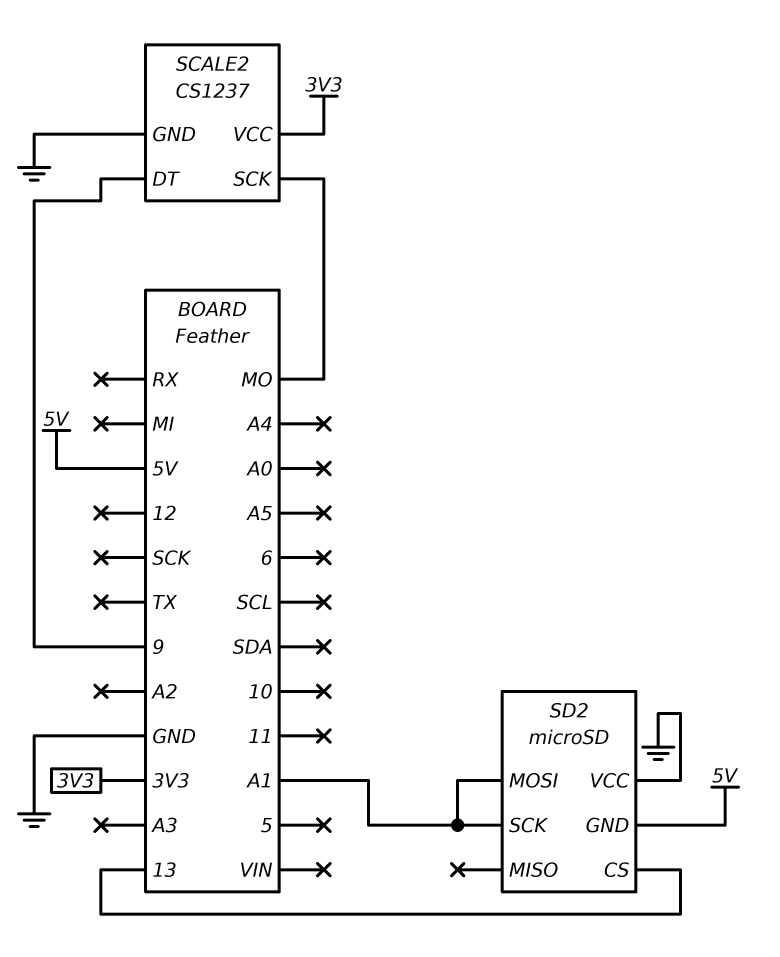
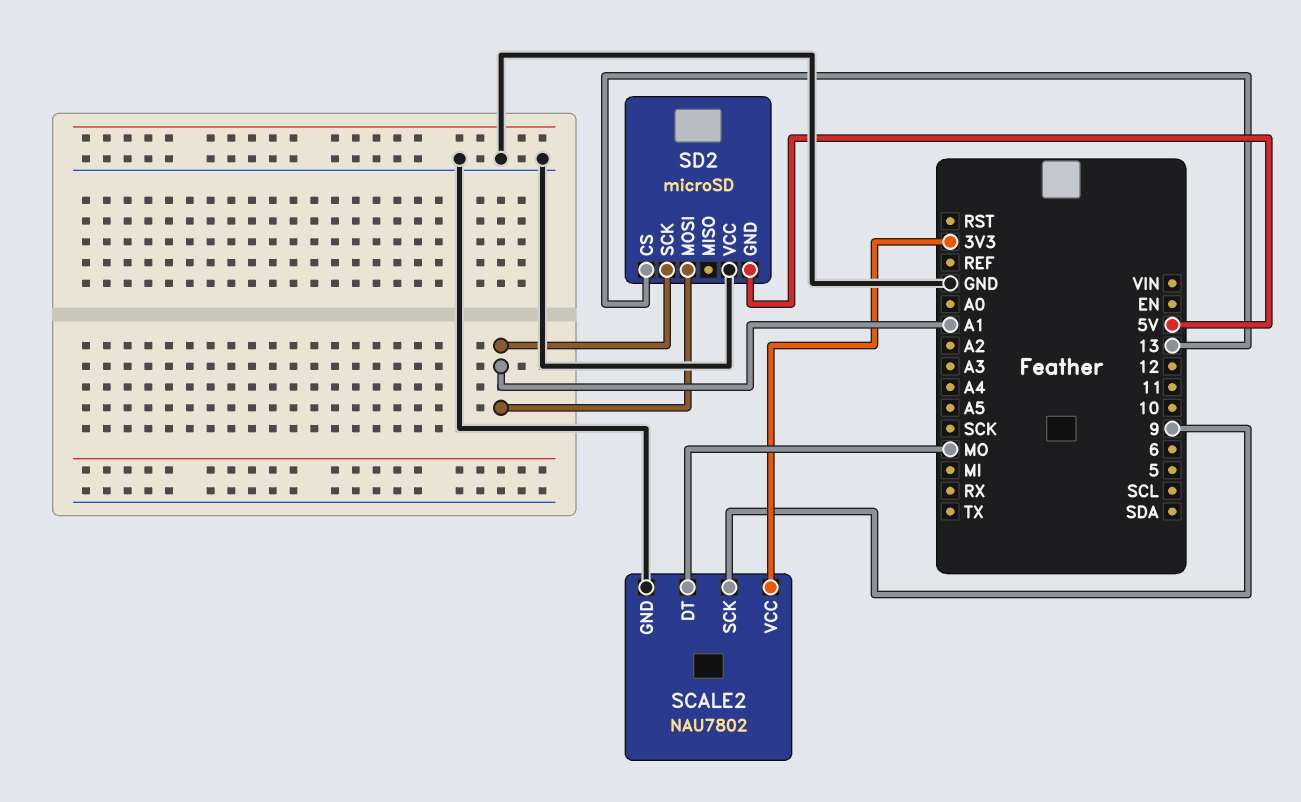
SCALE2: CS1237 -> NAU7802
SCALE2 pin DT: 9 -> MO
SCALE2 pin SCK: MO -> 9

